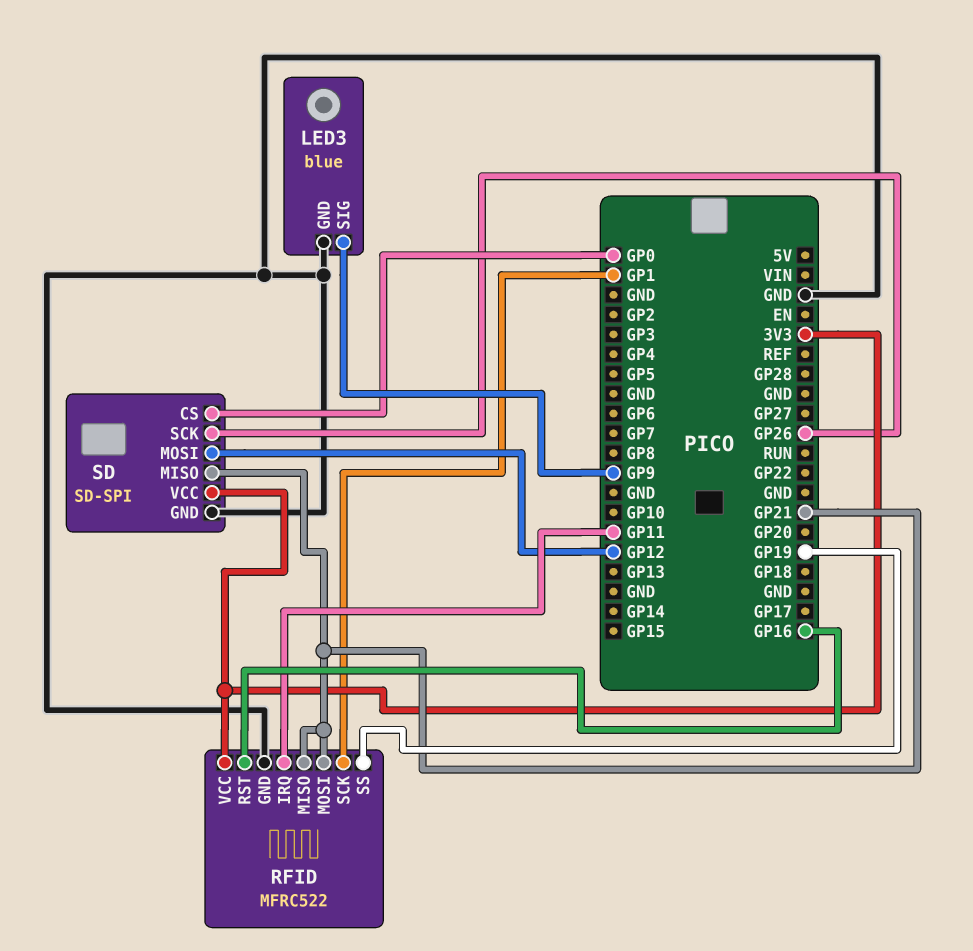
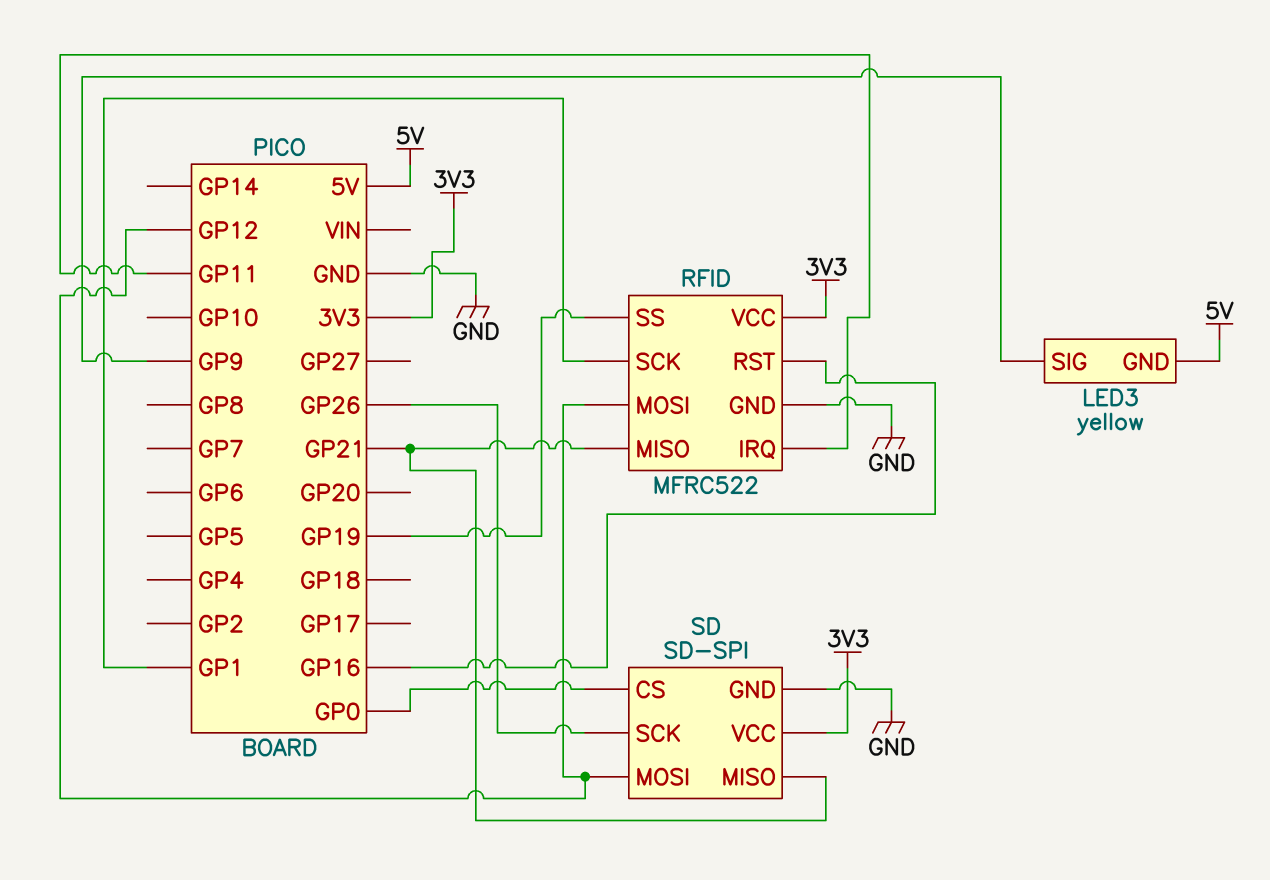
LED3: blue -> yellow
LED3 pin GND: GND -> 5V
RFID pin MOSI: GP21 -> GP12

